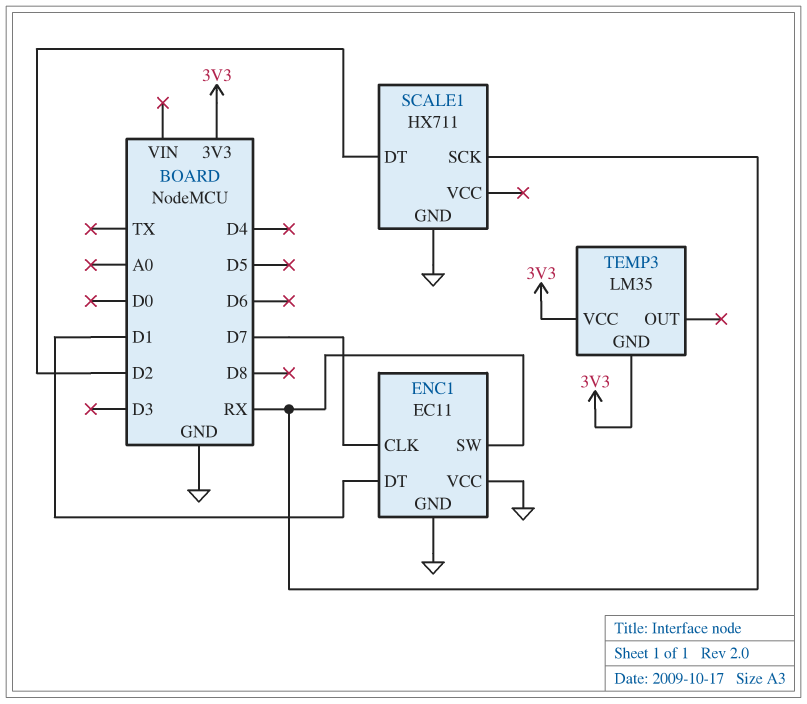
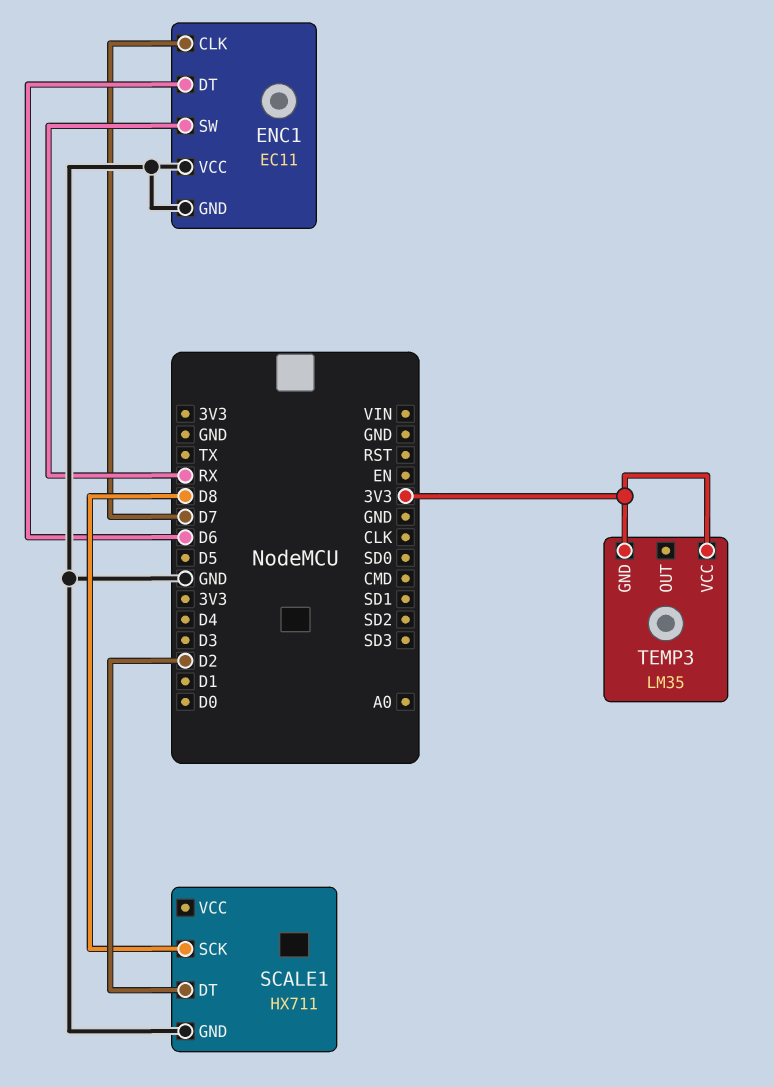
ENC1 pin DT: D1 -> D6
SCALE1 pin SCK: RX -> D8

